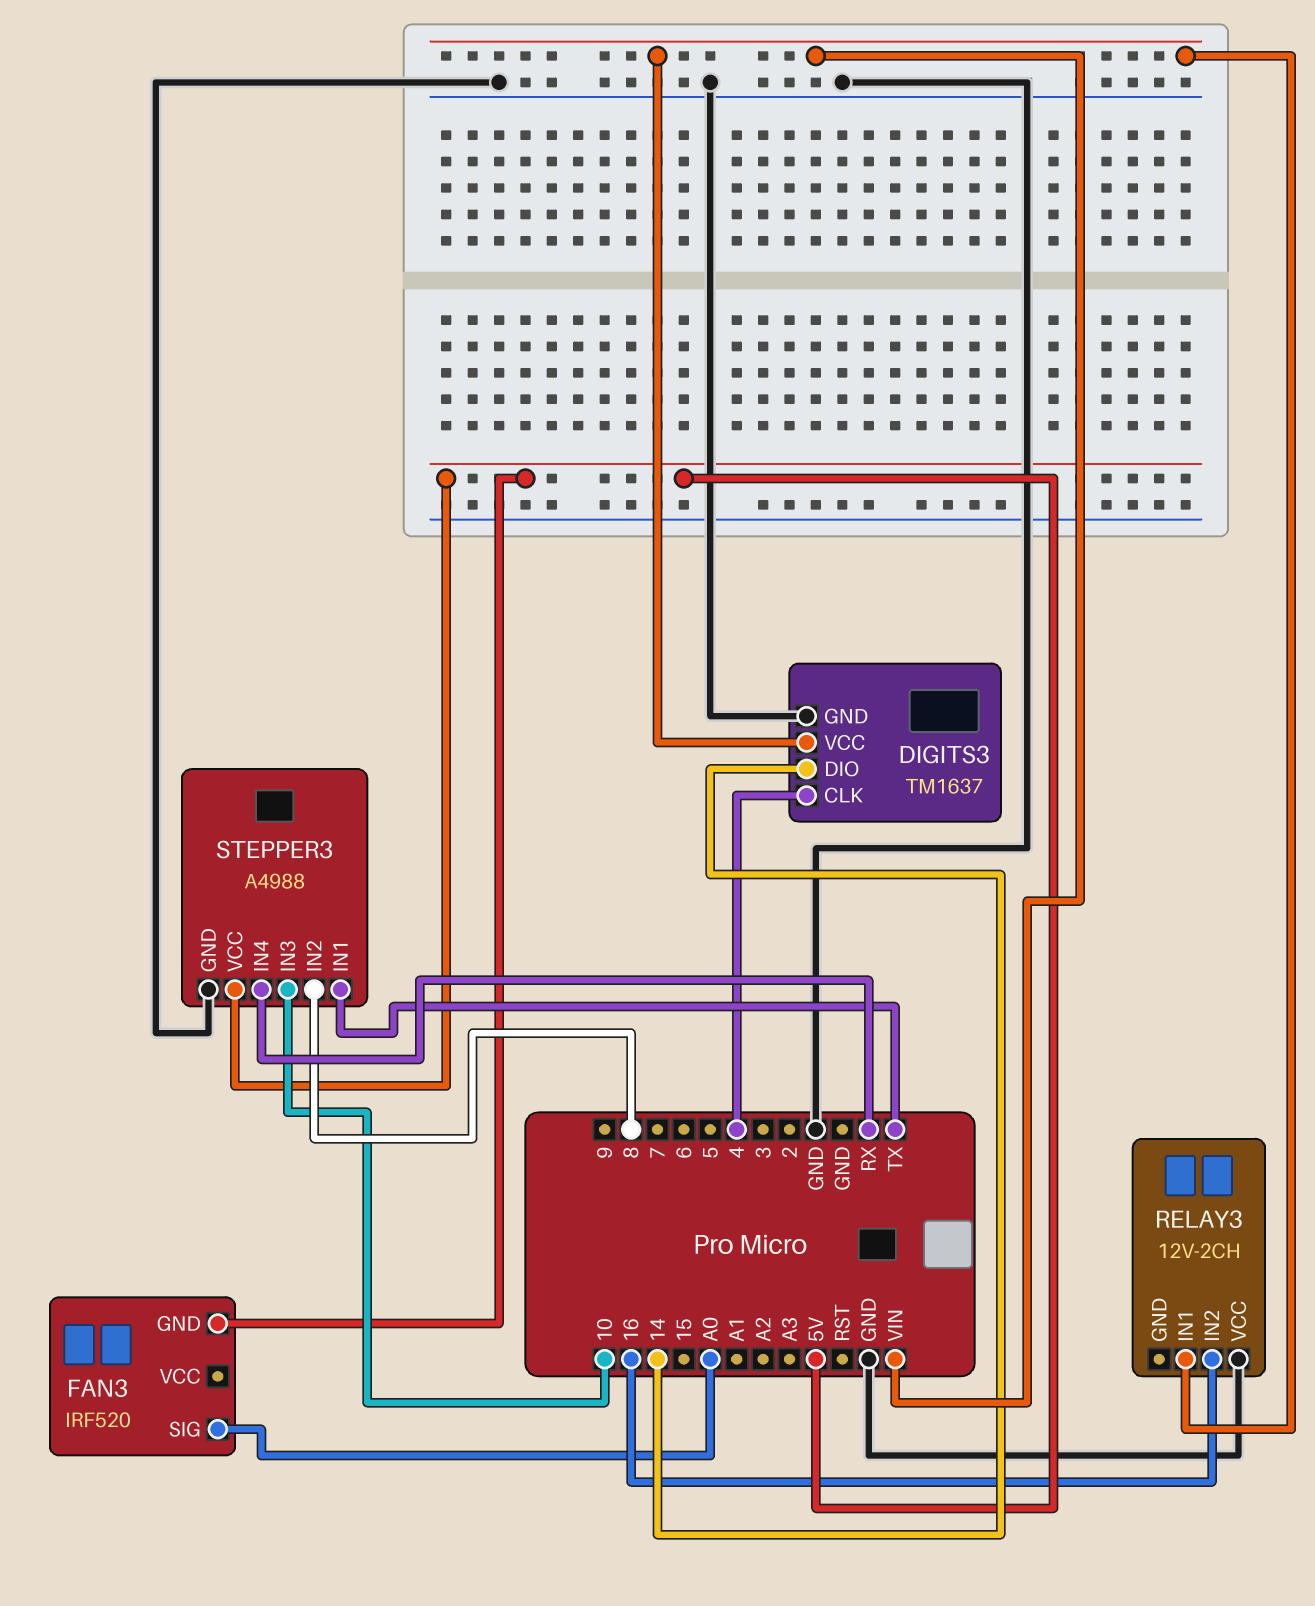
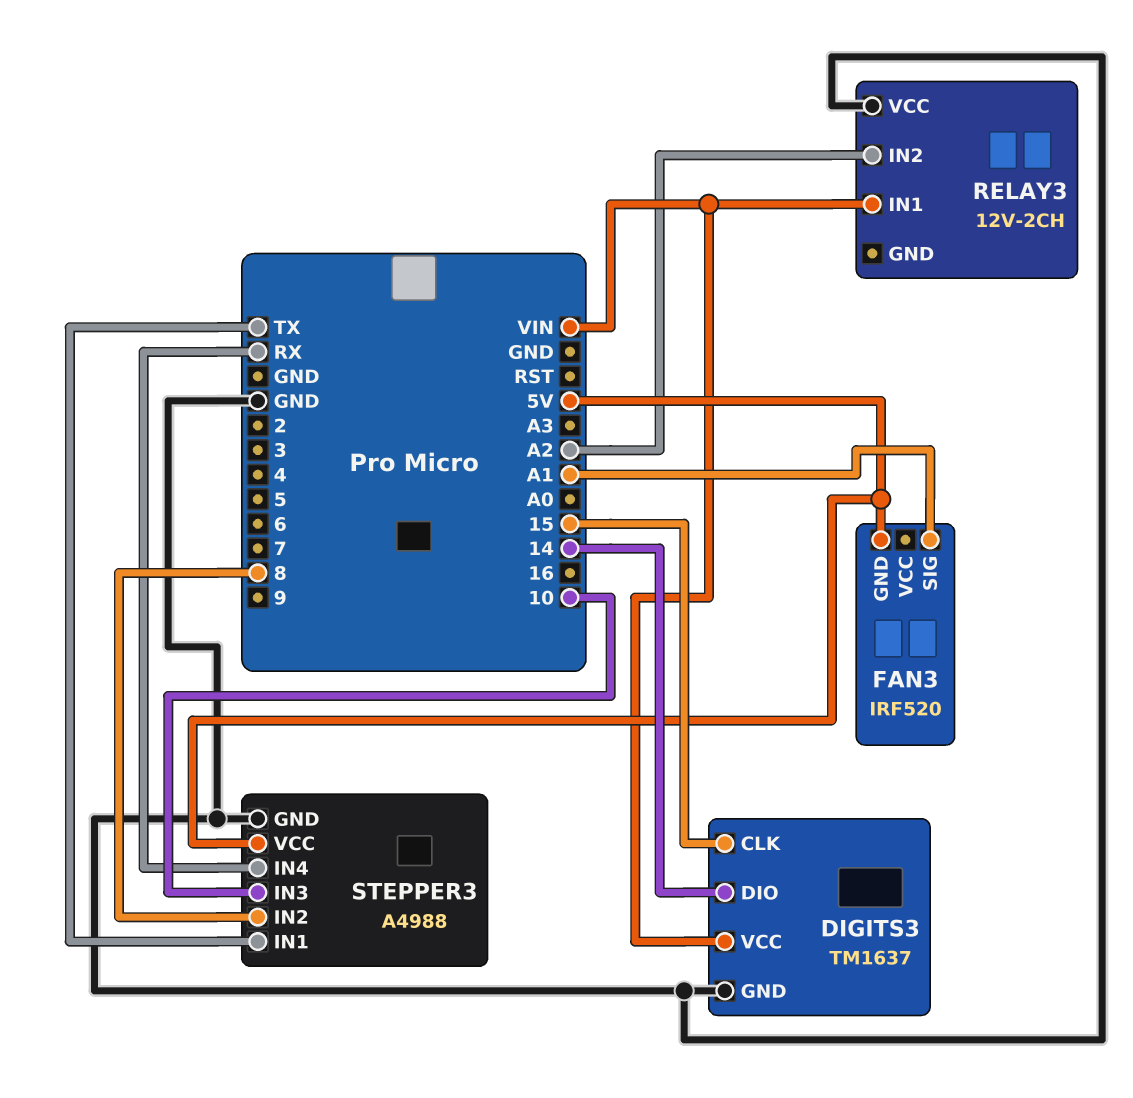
DIGITS3 pin CLK: 4 -> 15
FAN3 pin SIG: A0 -> A1
RELAY3 pin IN2: 16 -> A2

